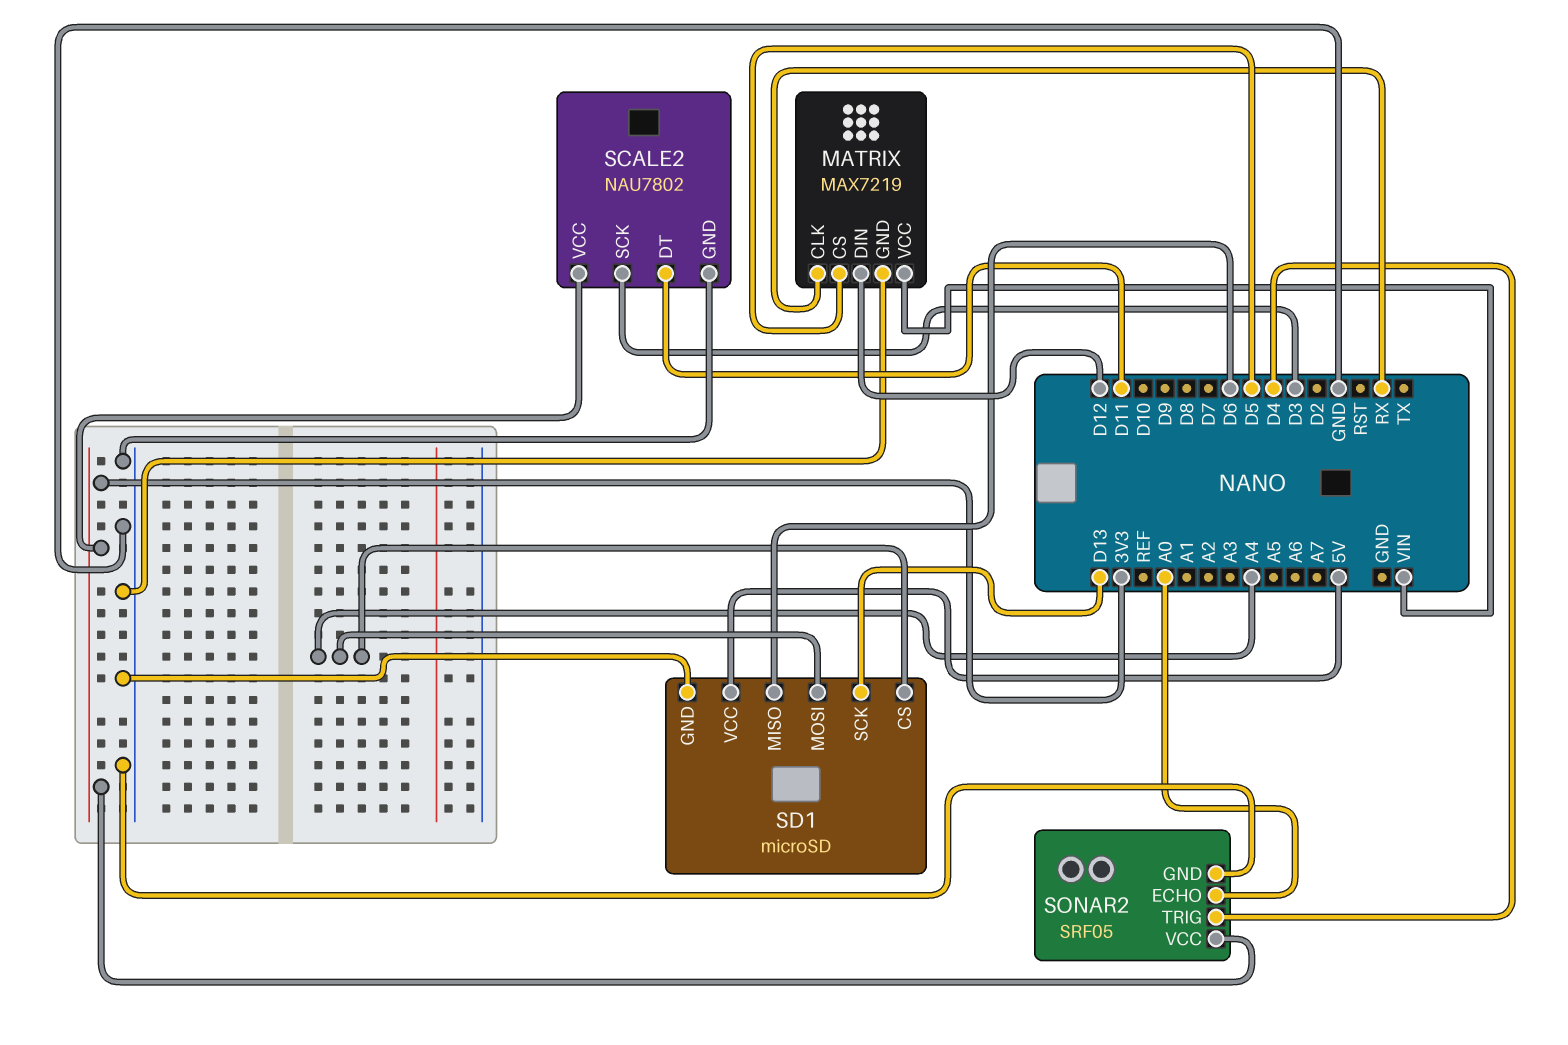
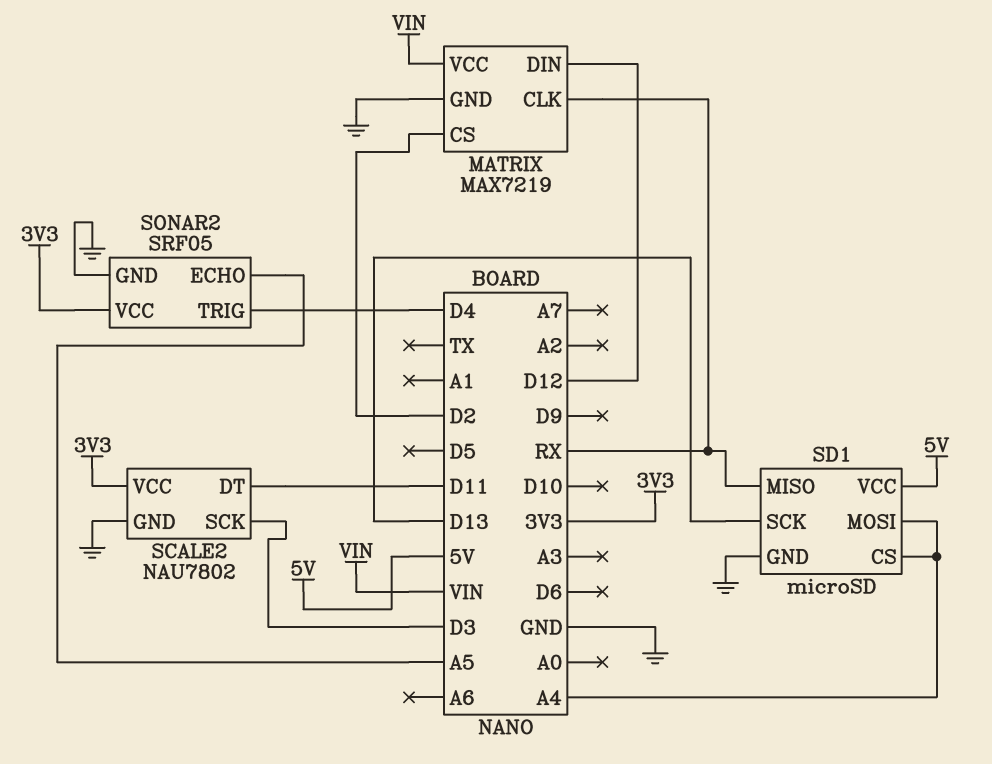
MATRIX pin CS: D5 -> D2
SD1 pin MISO: D6 -> RX
SONAR2 pin ECHO: A0 -> A5

